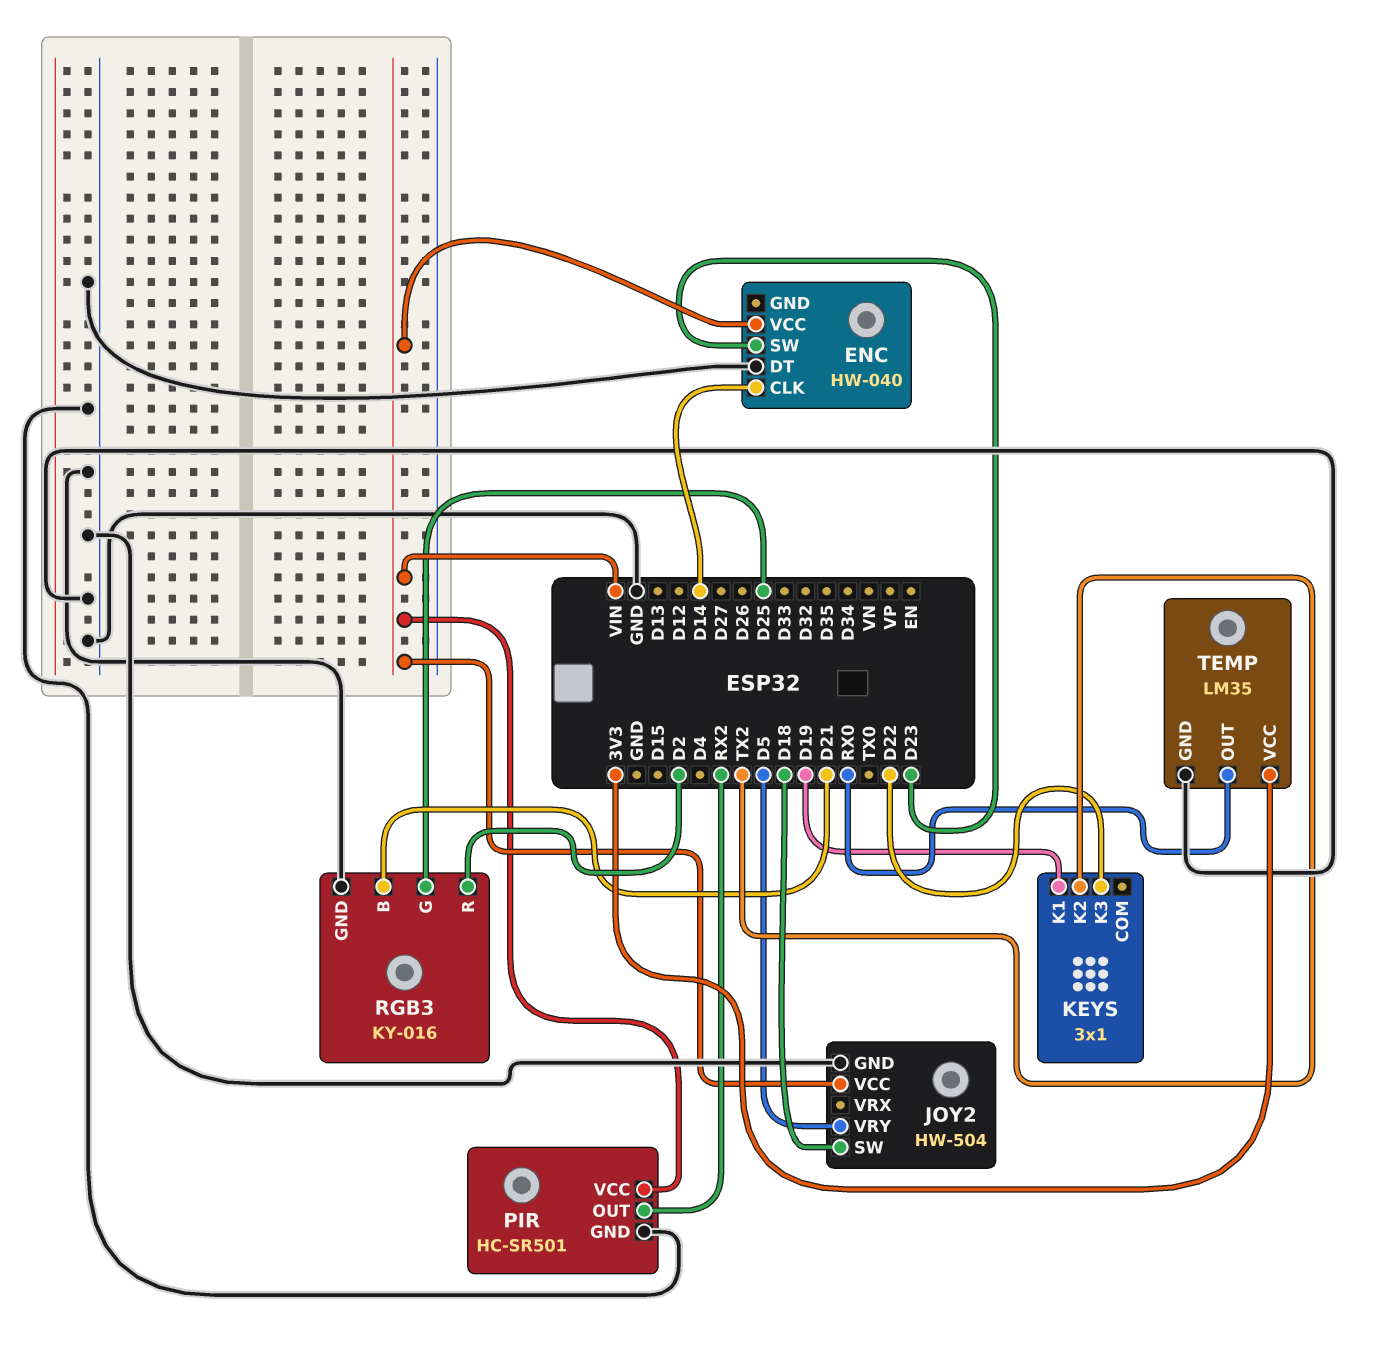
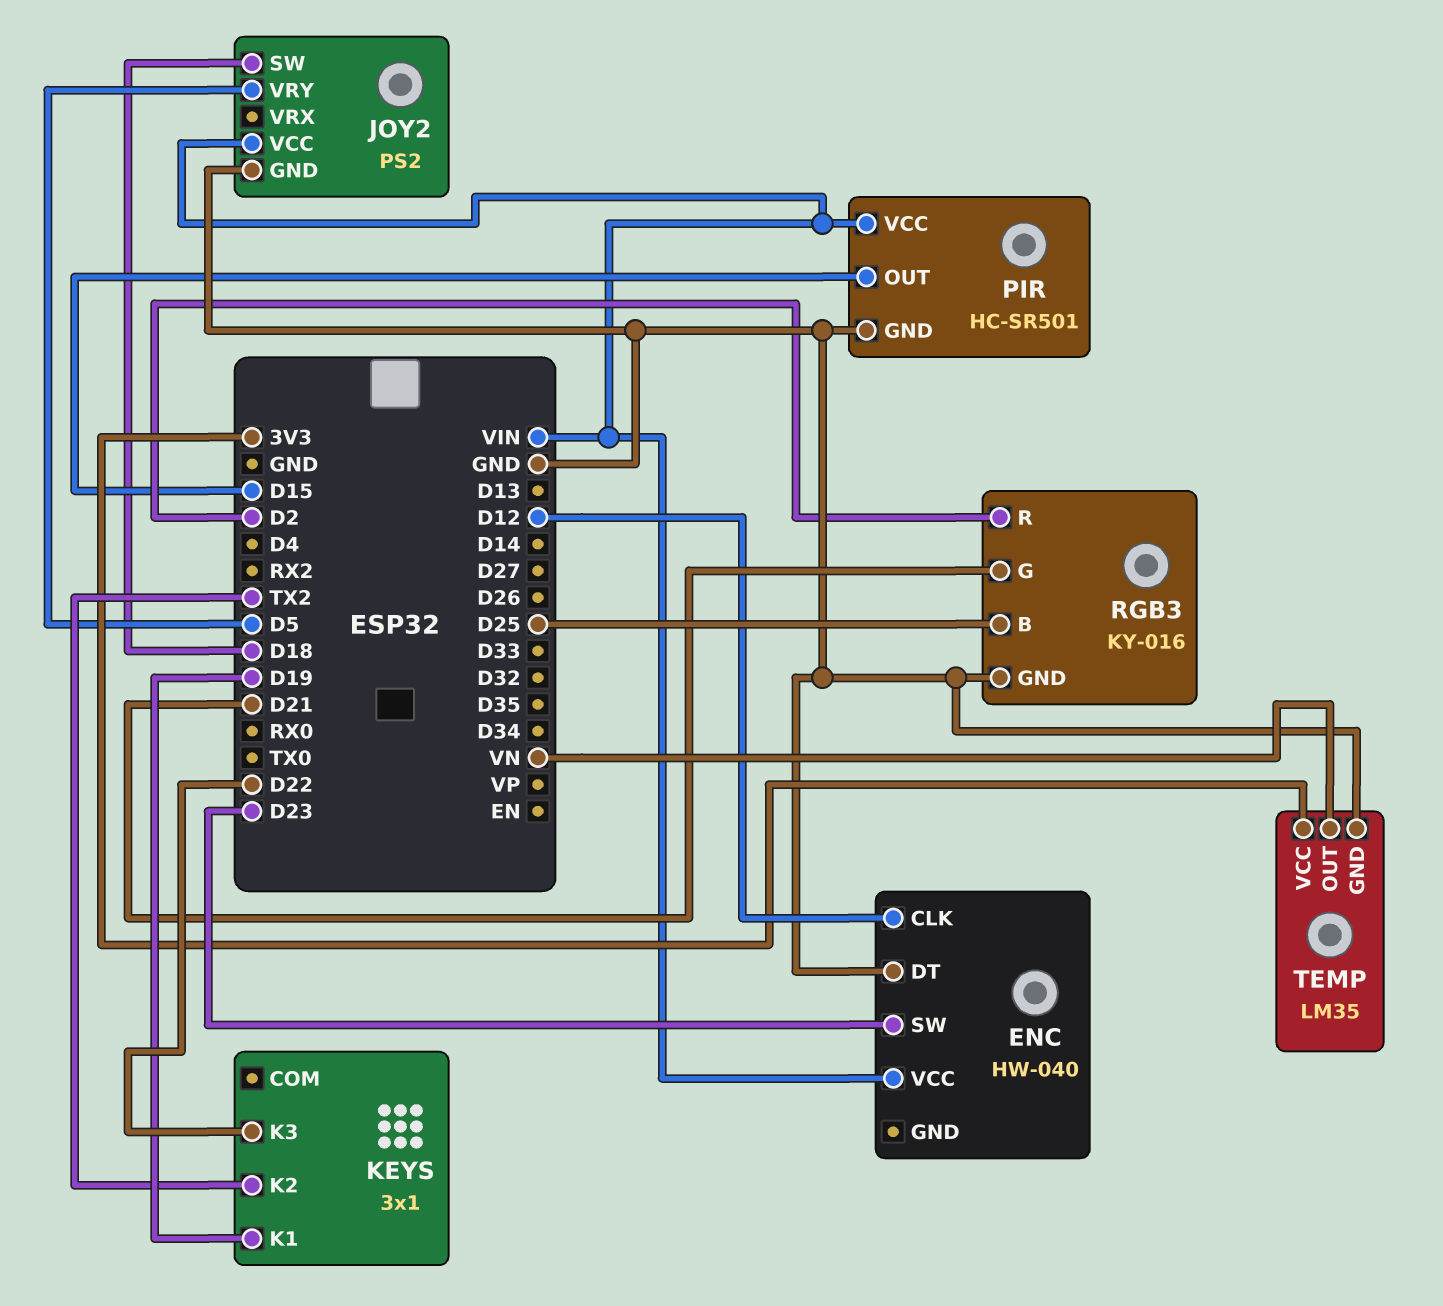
ENC pin CLK: D14 -> D12
JOY2: HW-504 -> PS2
PIR pin OUT: RX2 -> D15
RGB3 pin B: D21 -> D25
RGB3 pin G: D25 -> D21
TEMP pin OUT: RX0 -> VN

